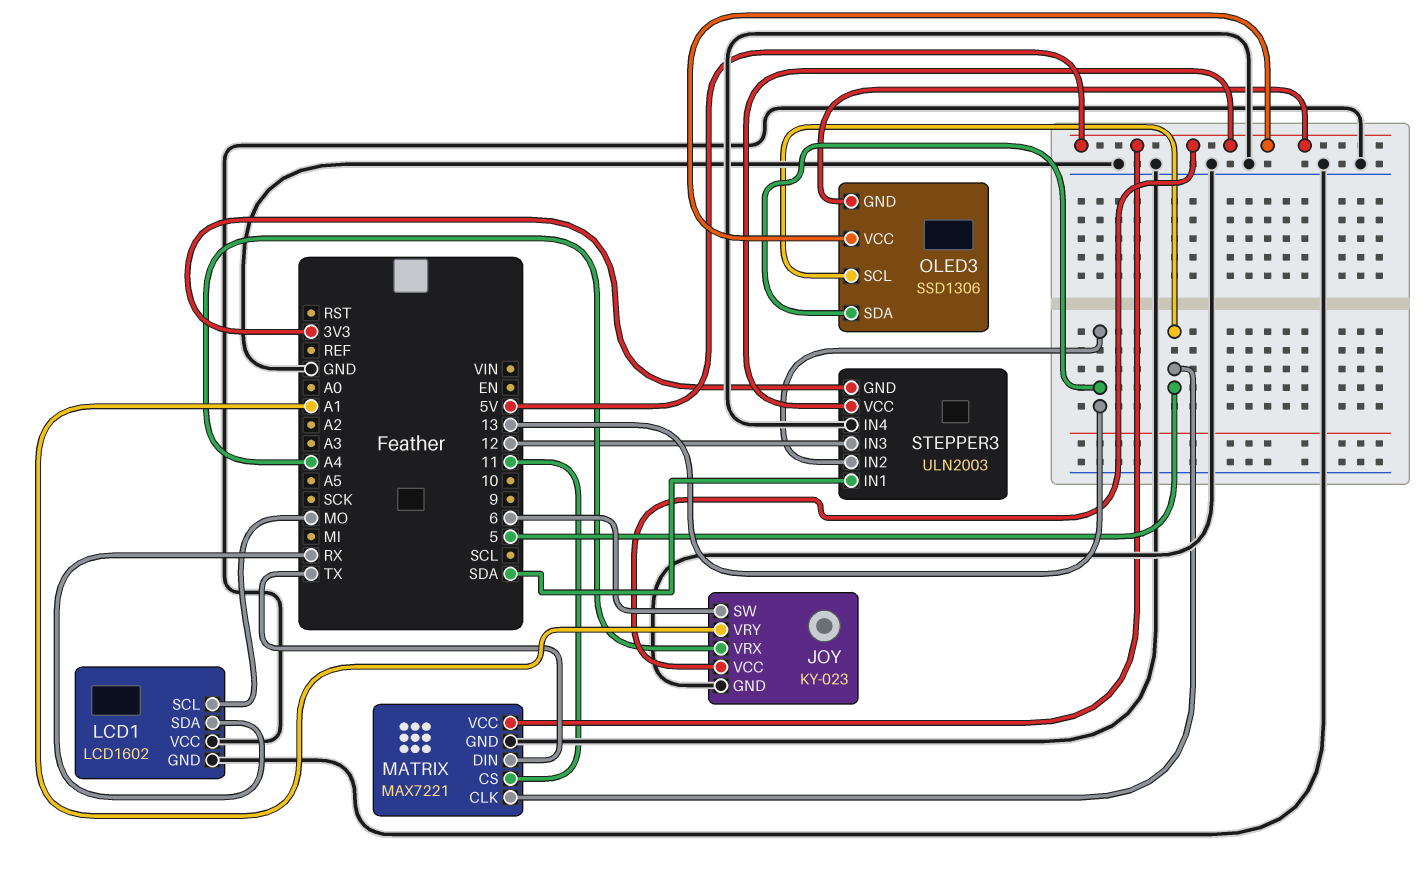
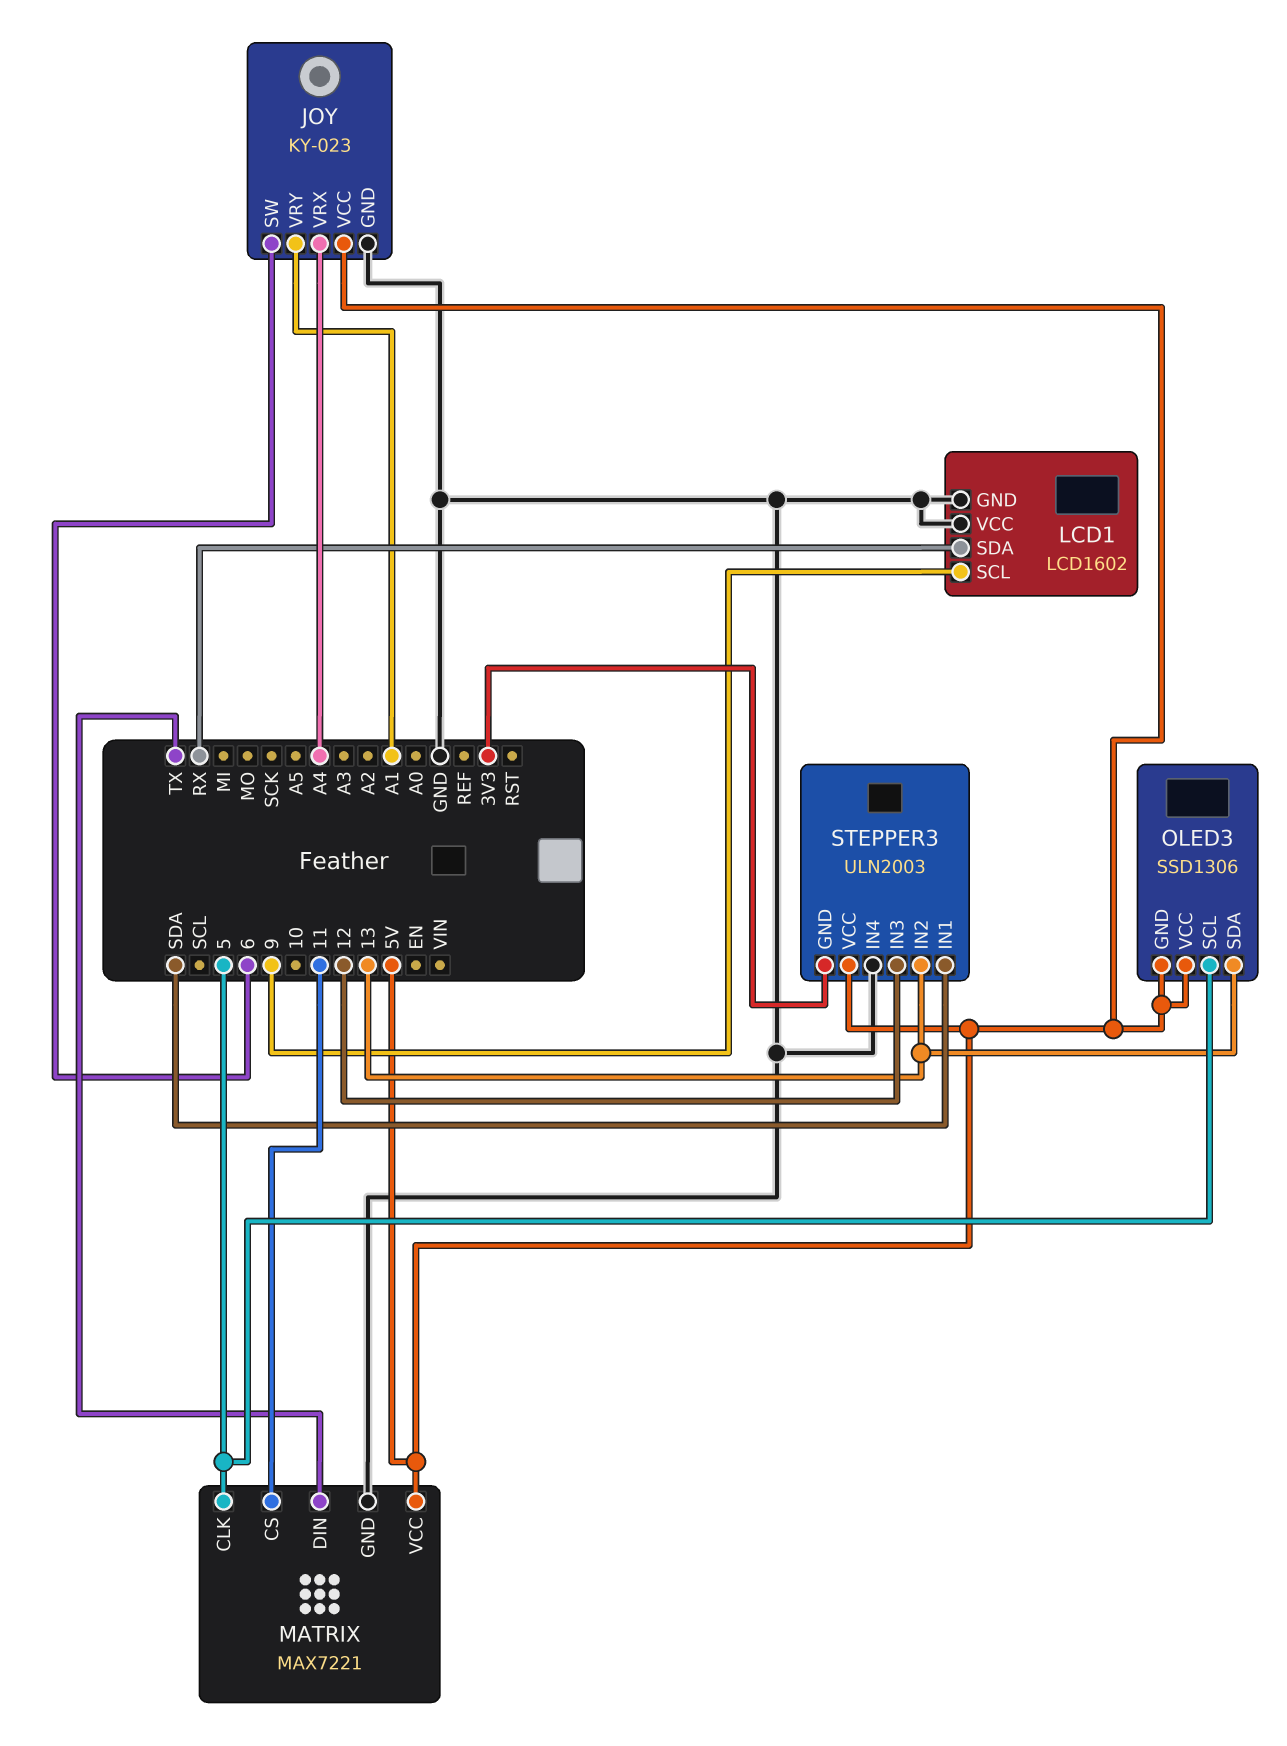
LCD1 pin SCL: MO -> 9

